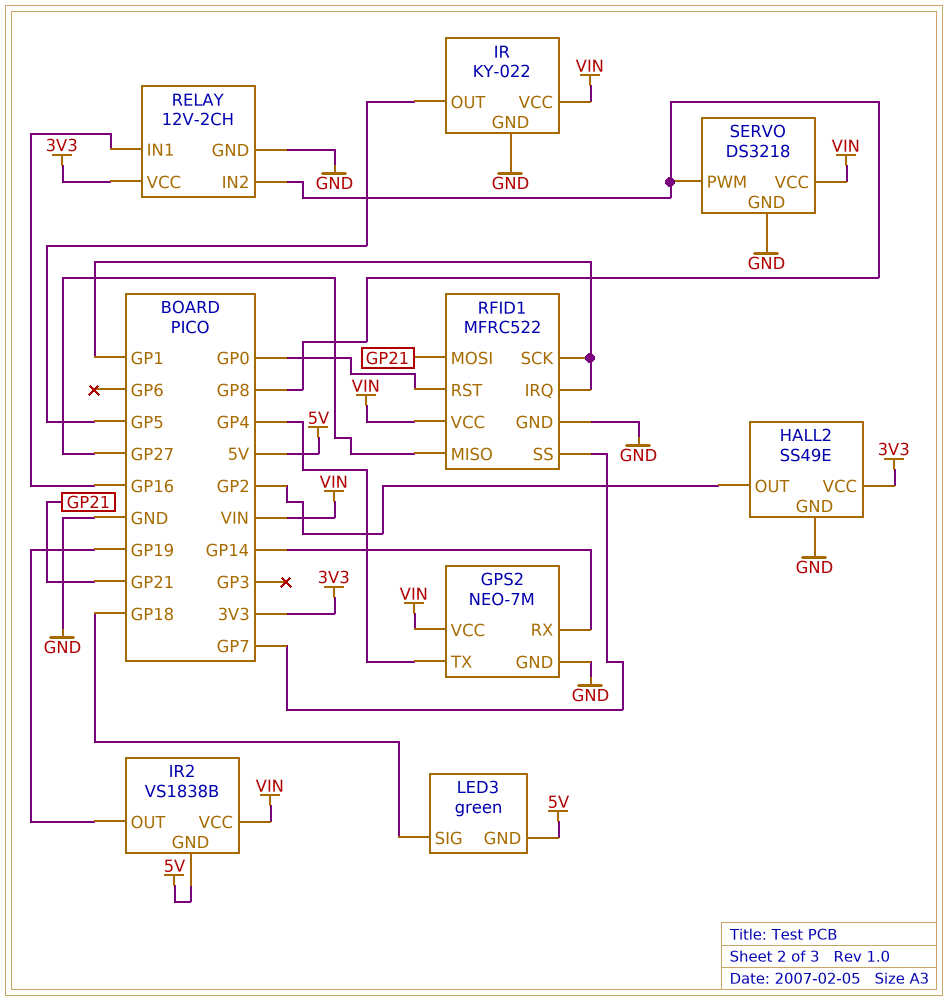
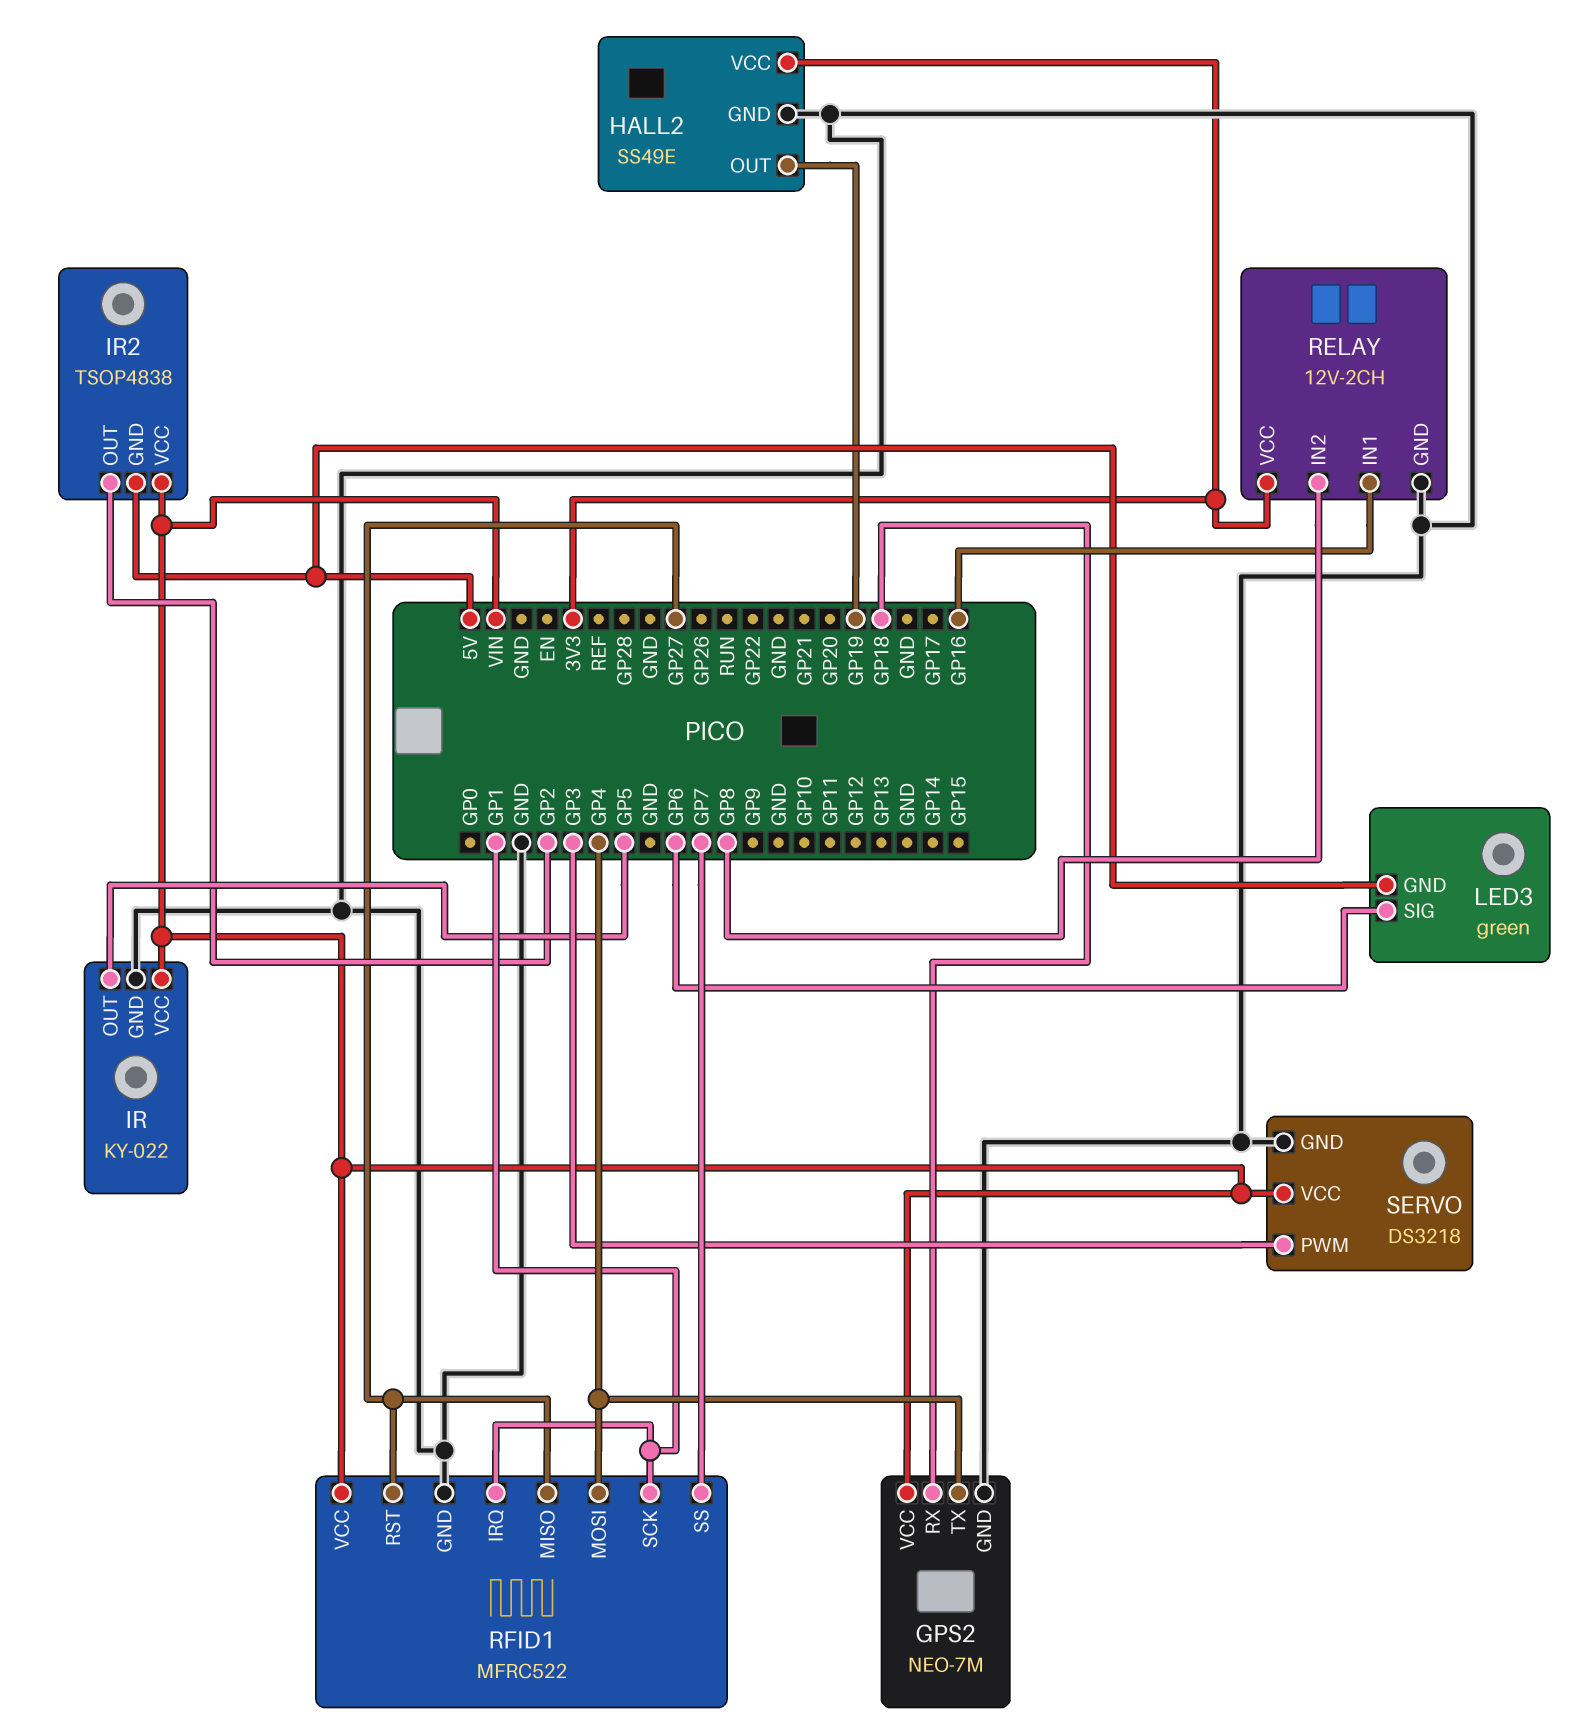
GPS2 pin RX: GP14 -> GP18
HALL2 pin OUT: GP2 -> GP19
IR2: VS1838B -> TSOP4838
IR2 pin OUT: GP19 -> GP2
LED3 pin SIG: GP18 -> GP6
RFID1 pin MOSI: GP21 -> GP4
RFID1 pin RST: GP0 -> GP27
SERVO pin PWM: GP8 -> GP3

